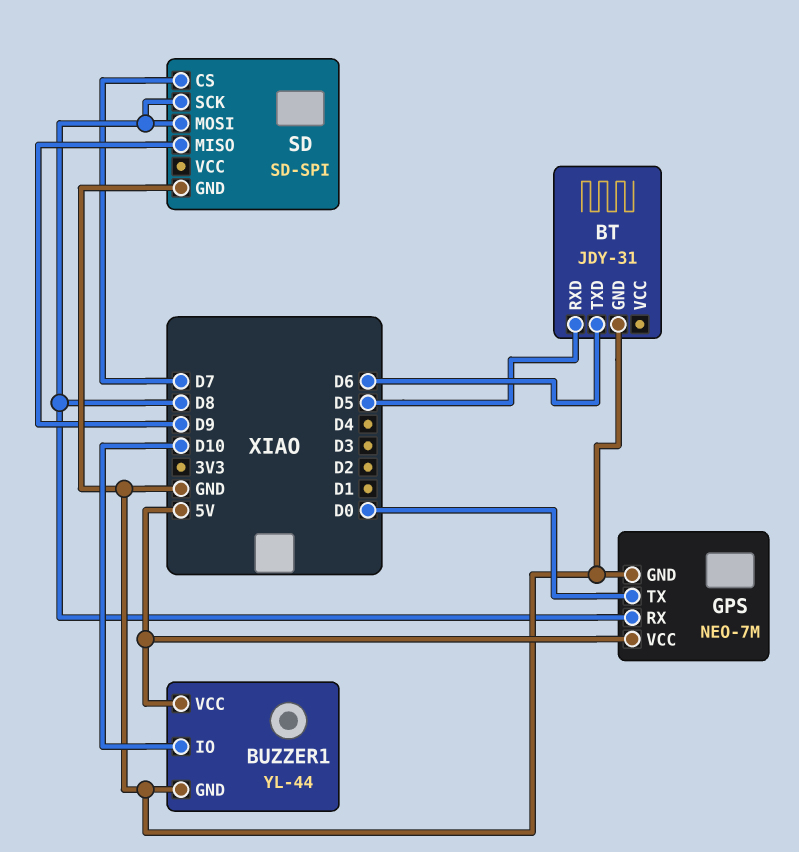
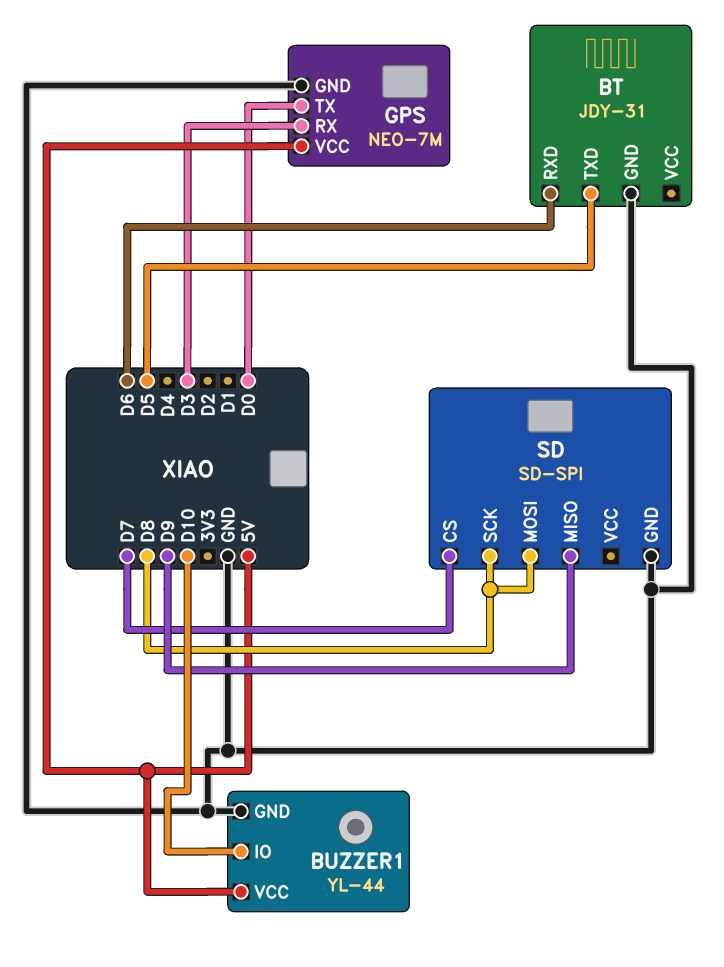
BT pin RXD: D5 -> D6
BT pin TXD: D6 -> D5
GPS pin RX: D8 -> D3

